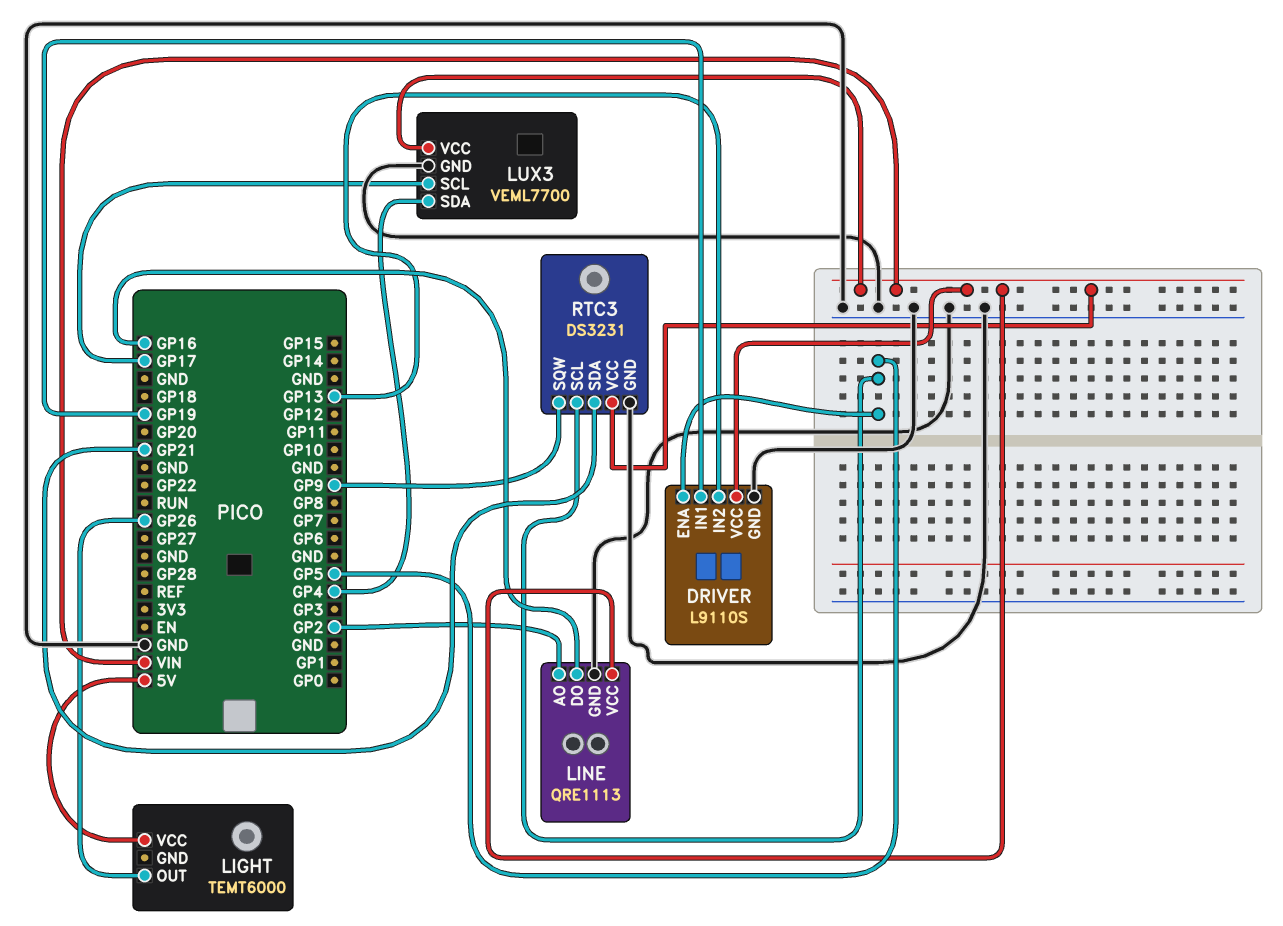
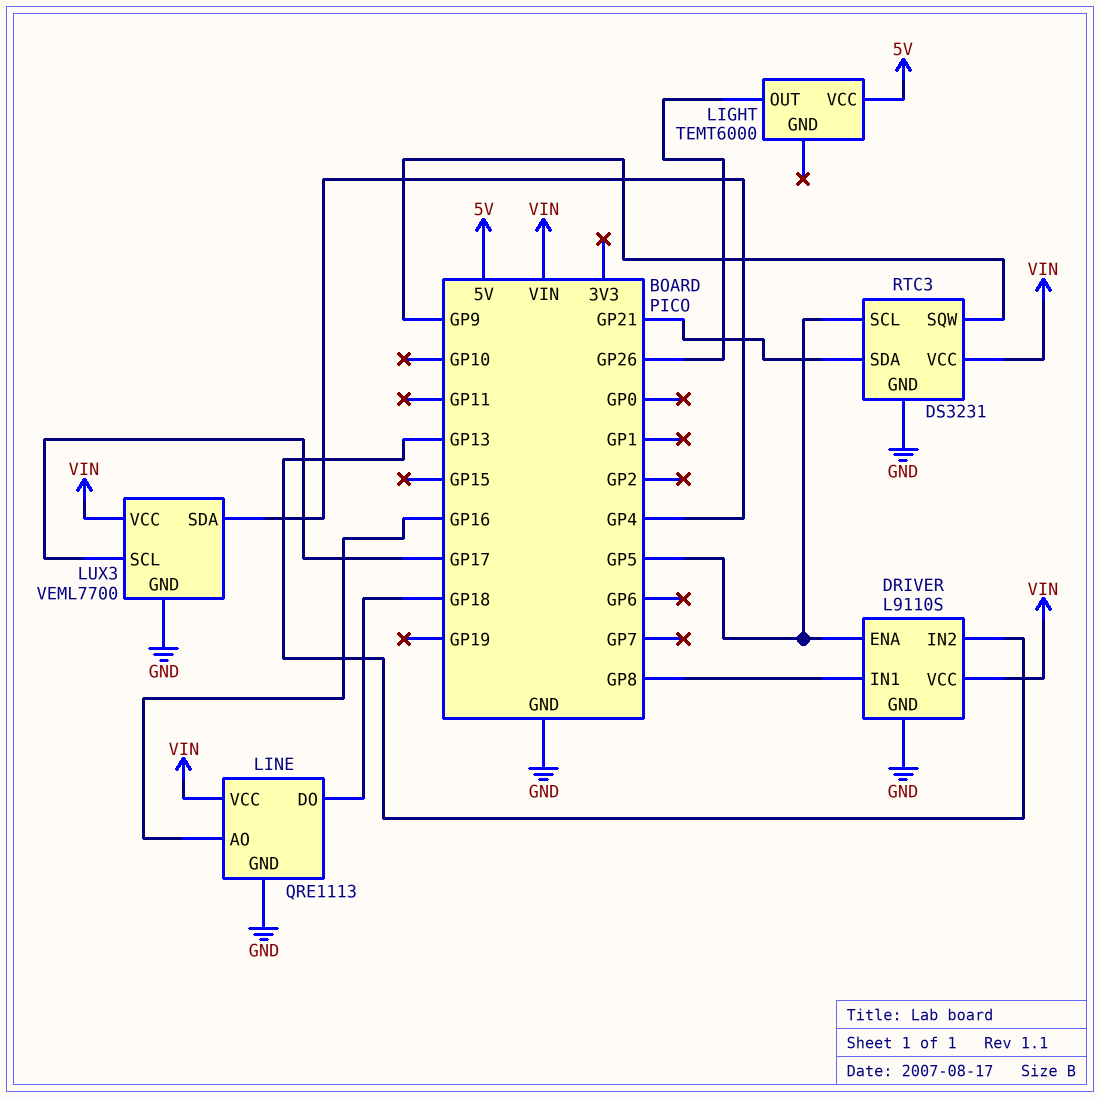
DRIVER pin IN1: GP19 -> GP8
LINE pin AO: GP2 -> GP16
LINE pin DO: GP16 -> GP18

